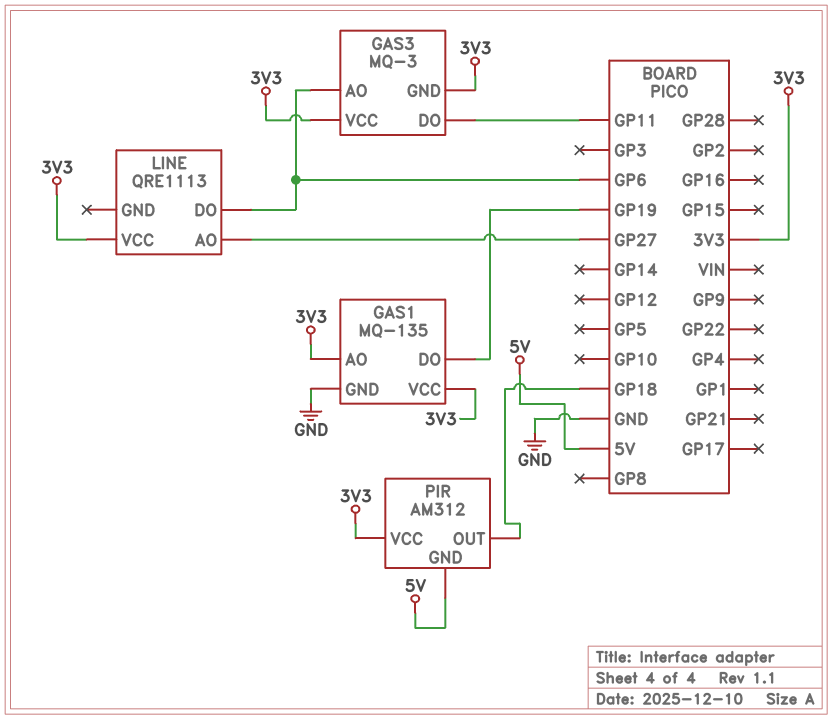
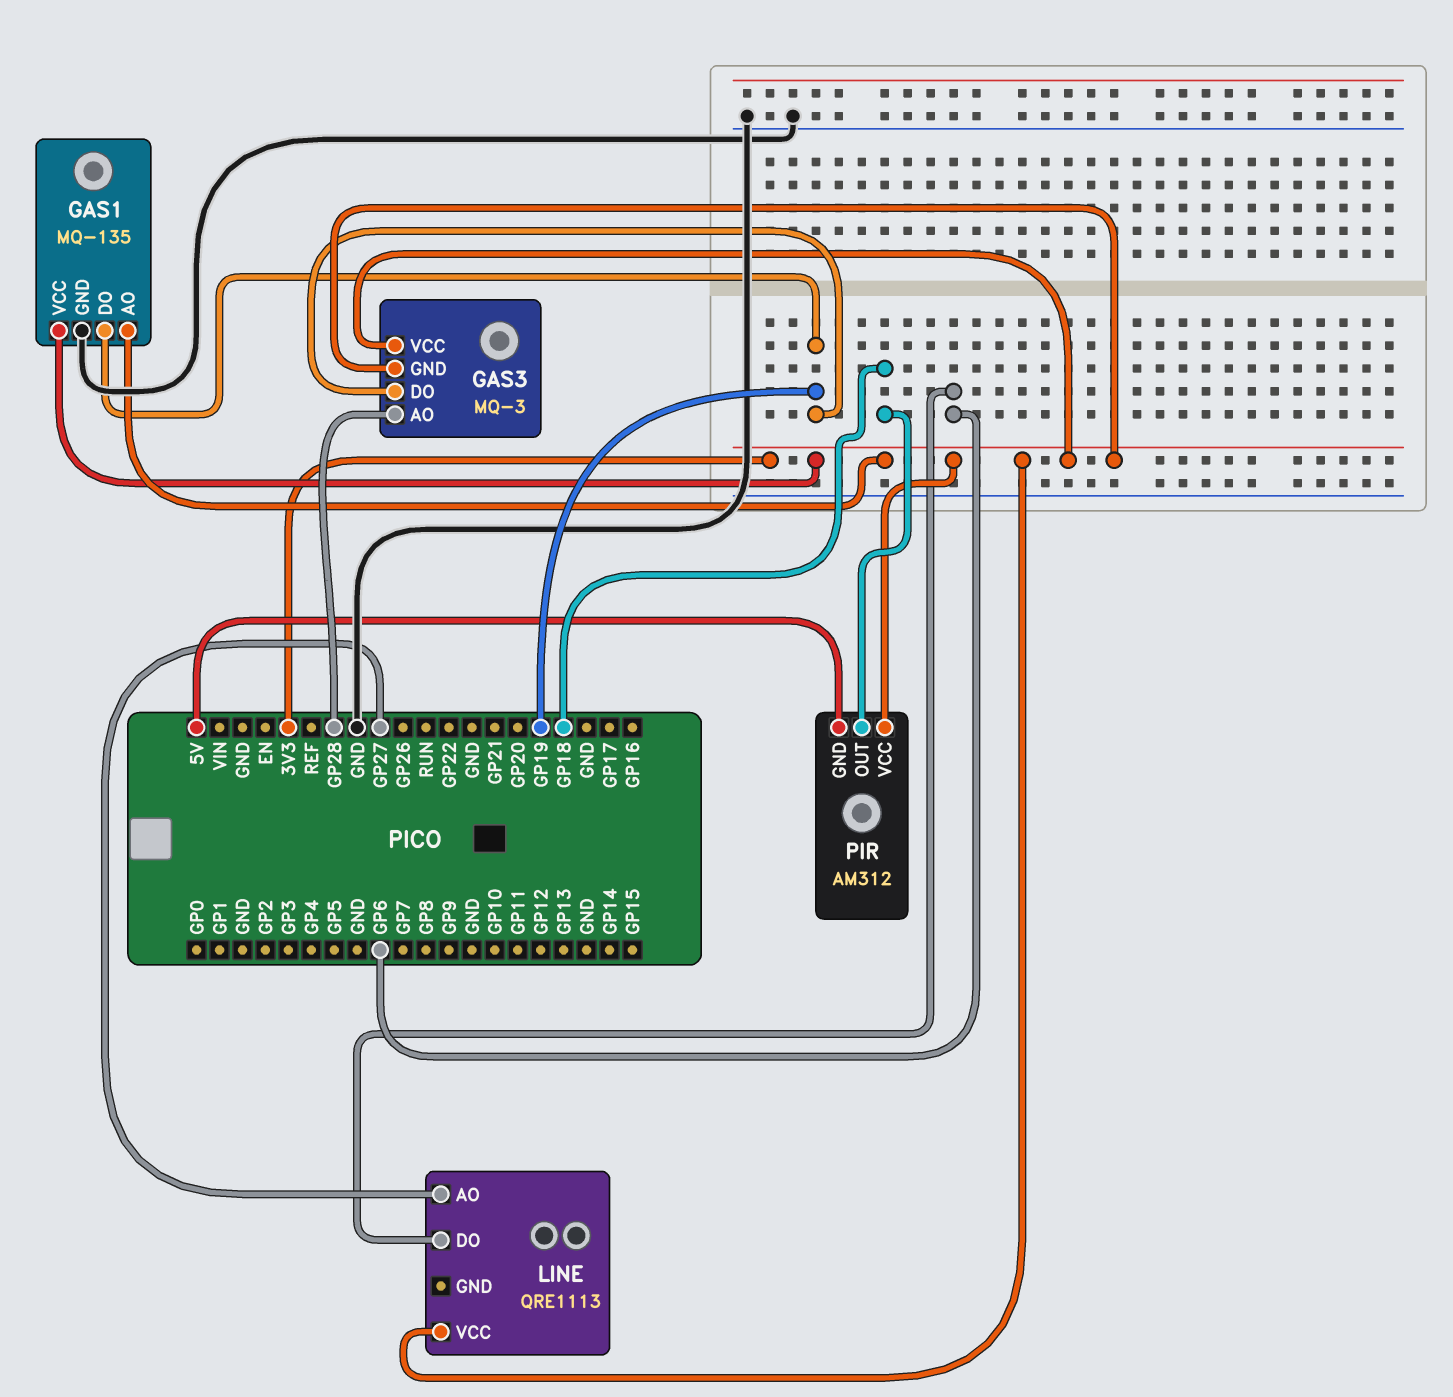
GAS3 pin AO: GP6 -> GP28
GAS3 pin DO: GP11 -> GP19

